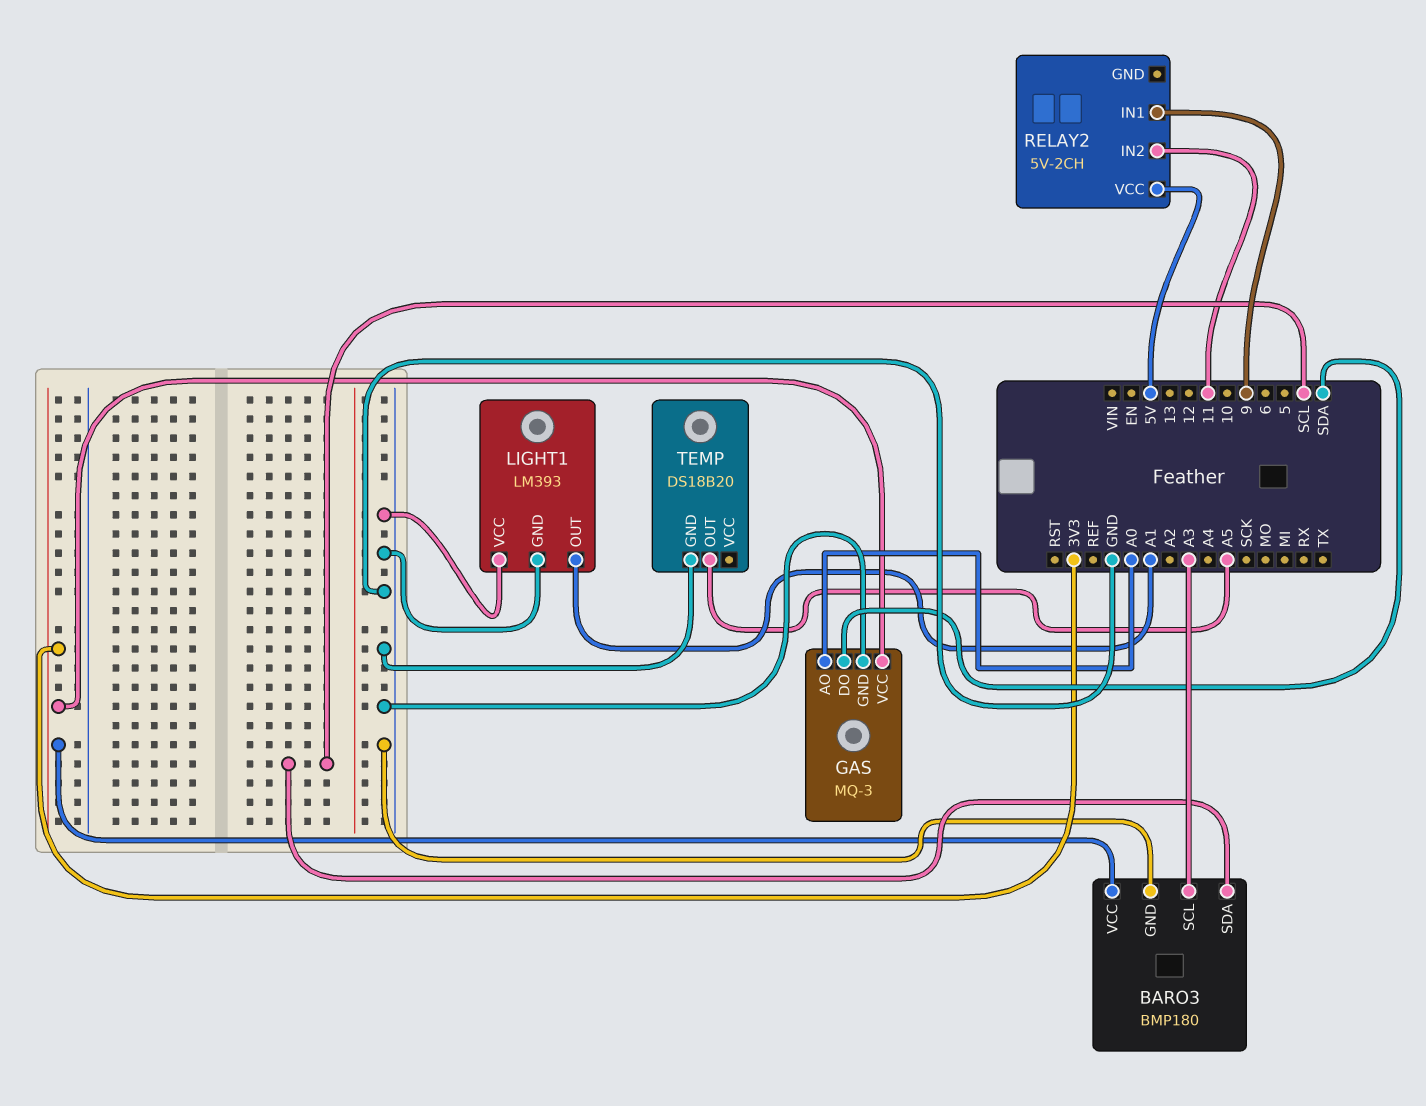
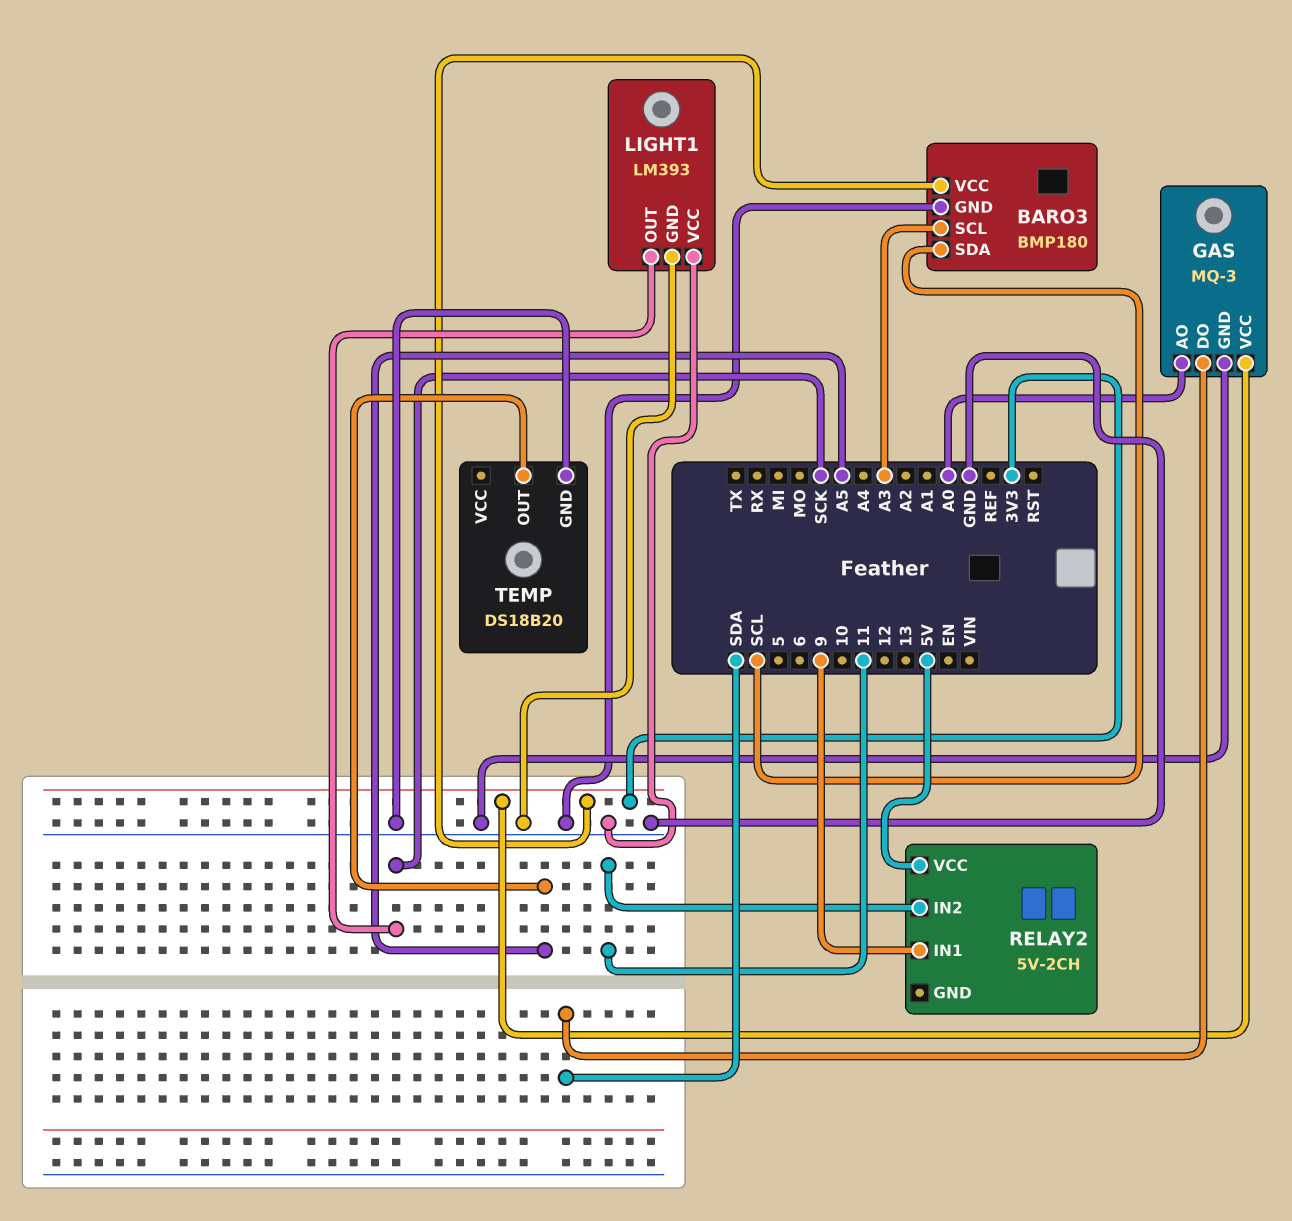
LIGHT1 pin OUT: A1 -> SCK

